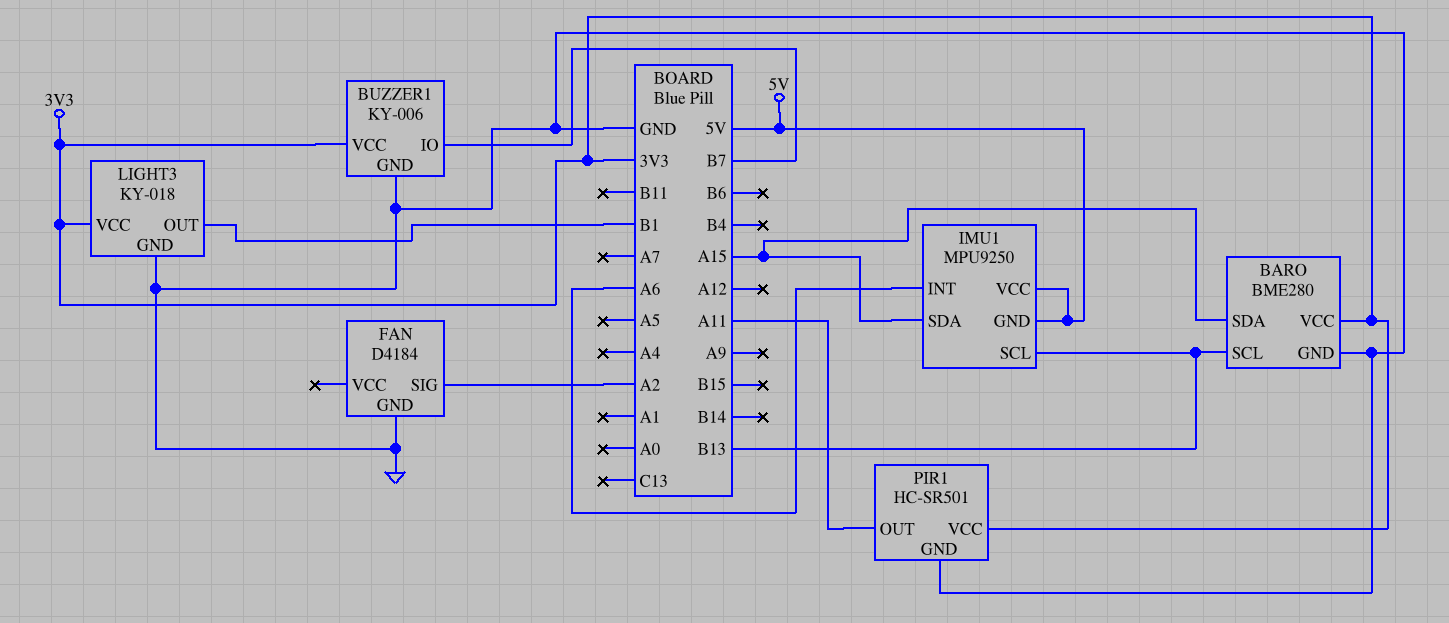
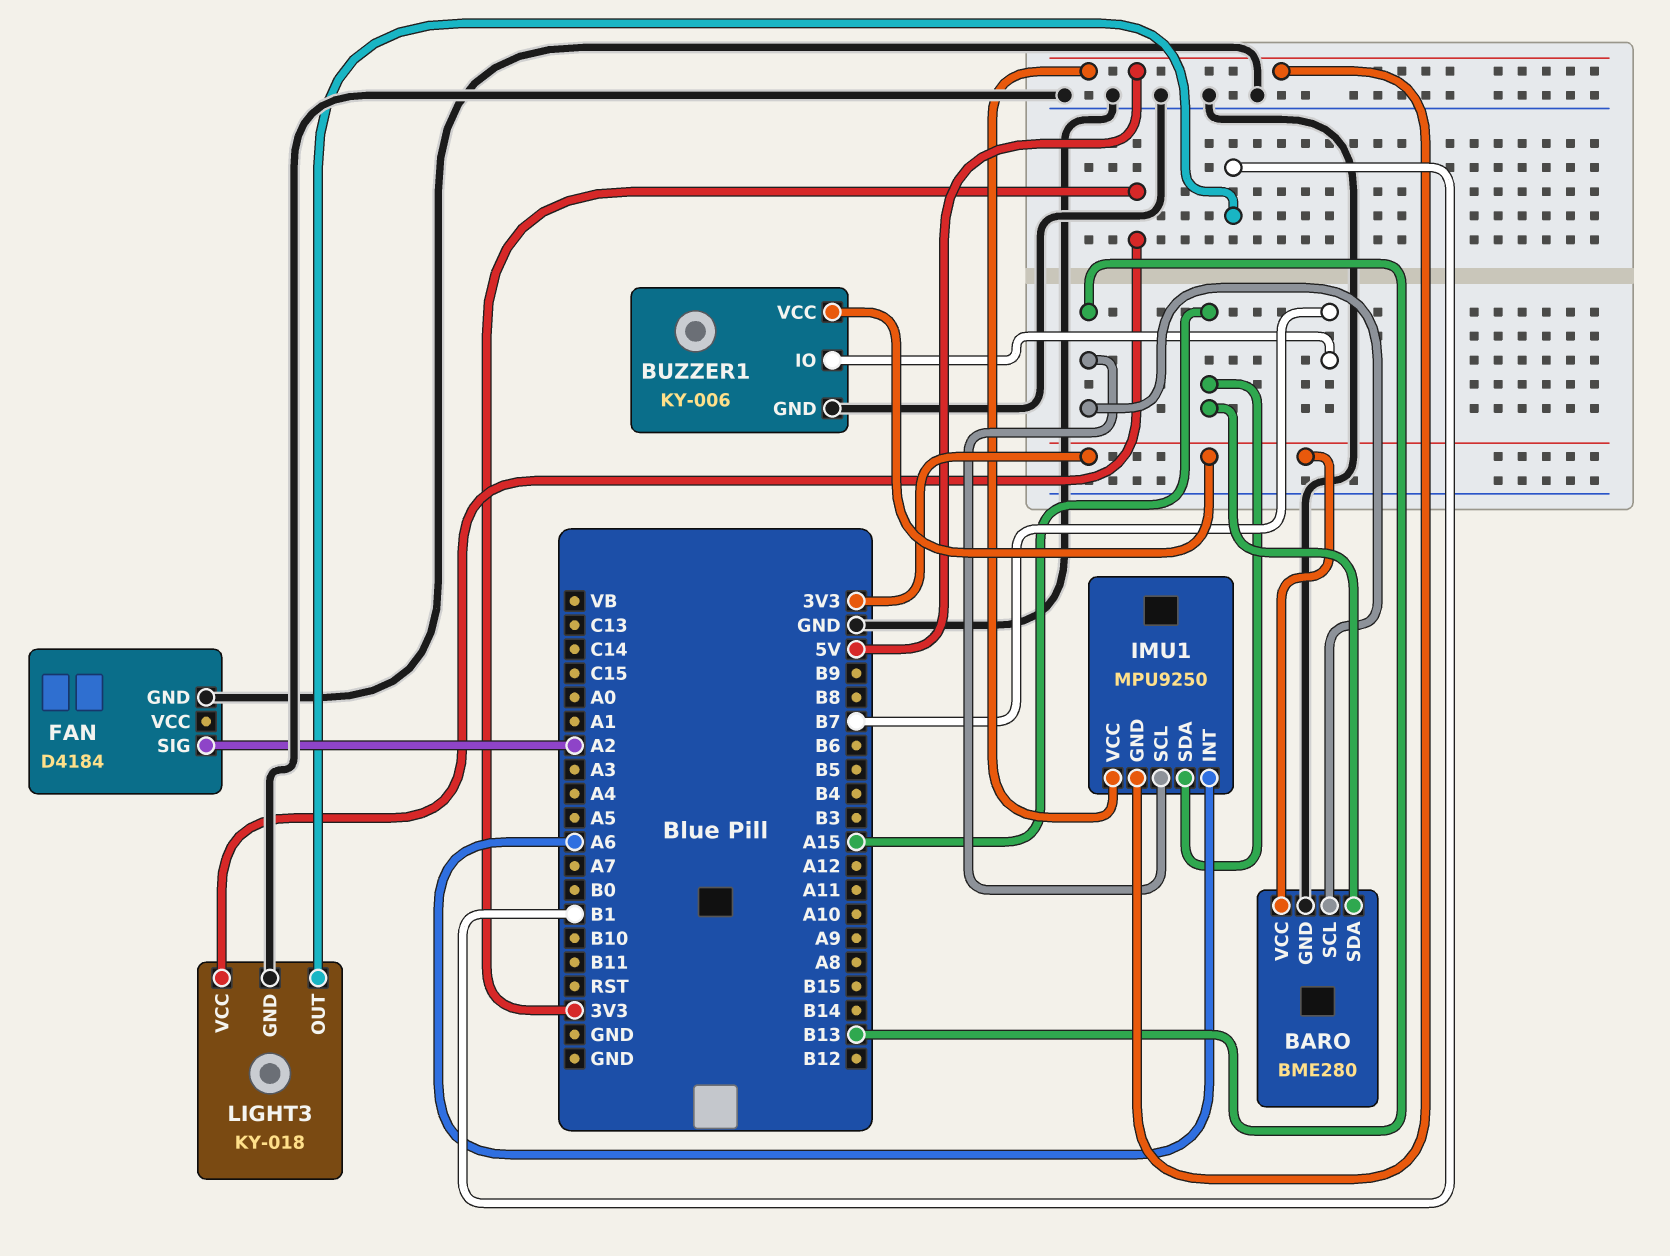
PIR1: HC-SR501 -> none
PIR1 pin GND: GND -> none
PIR1 pin OUT: A11 -> none
PIR1 pin VCC: 3V3 -> none

